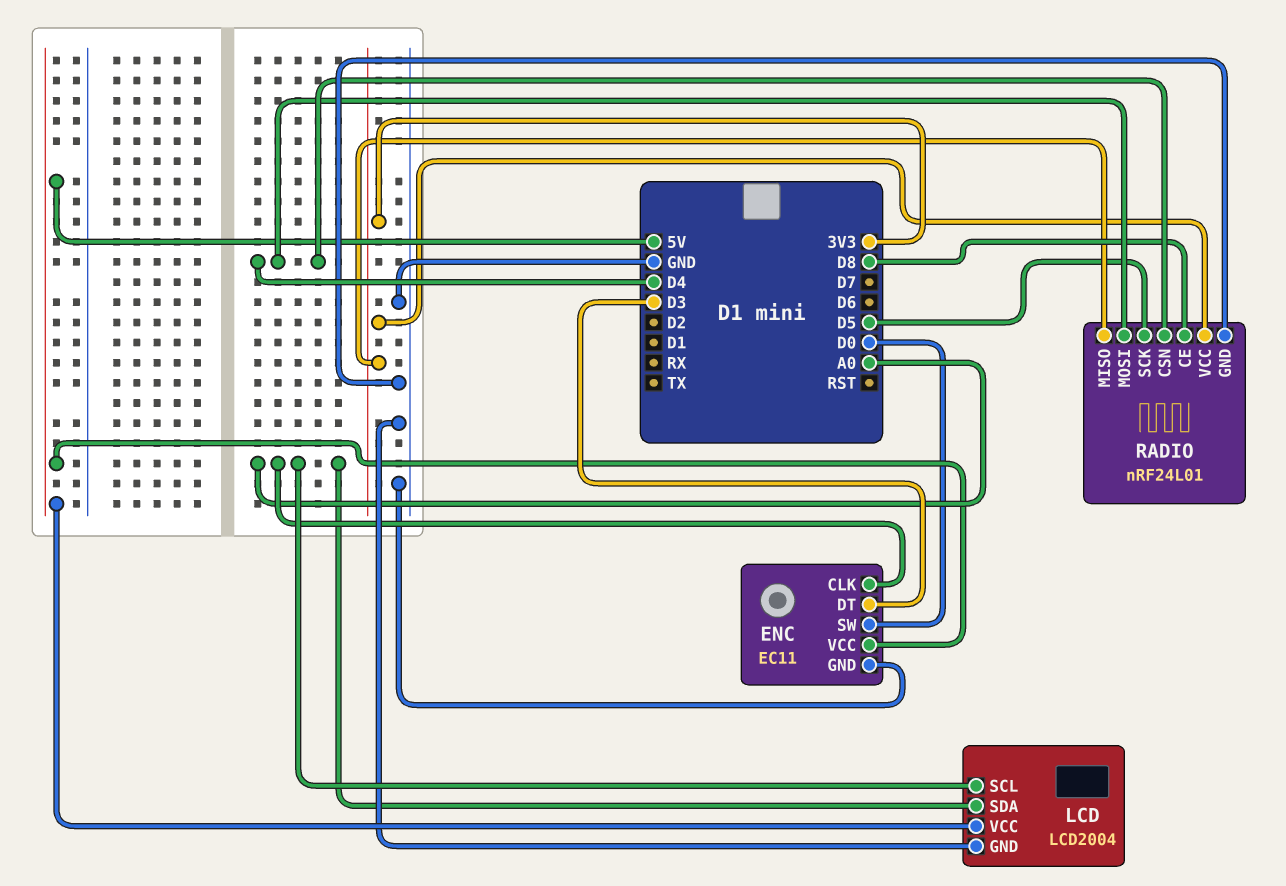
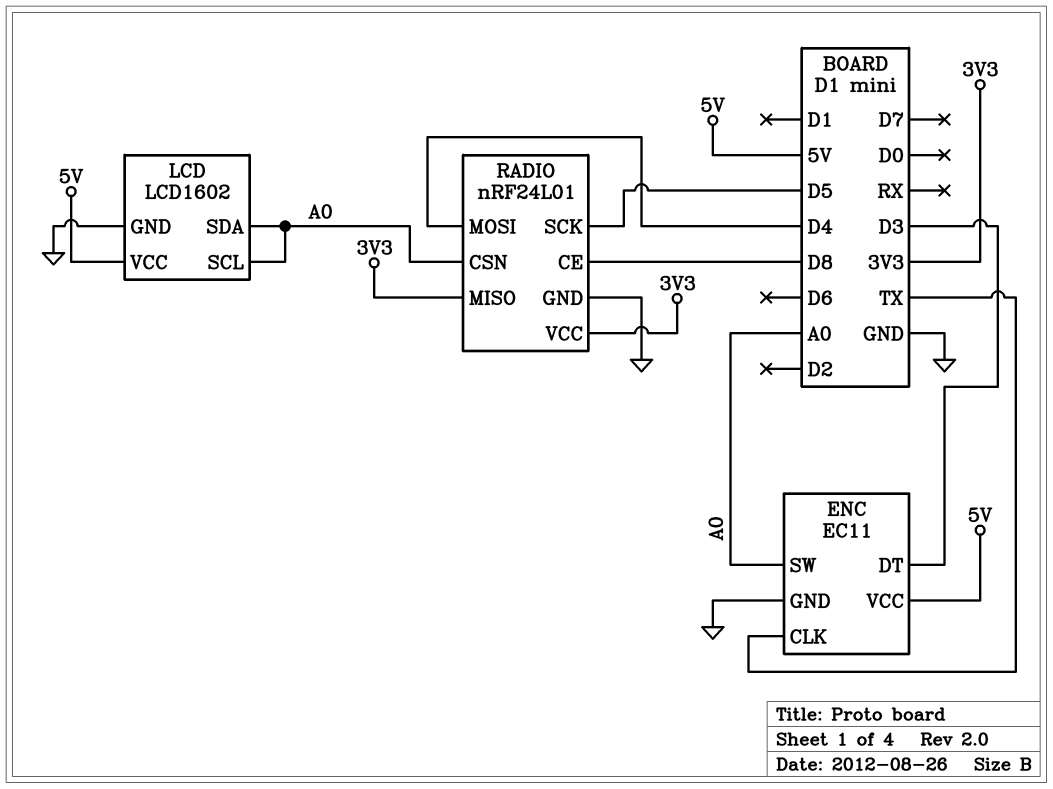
ENC pin CLK: A0 -> TX
ENC pin SW: D0 -> A0
LCD: LCD2004 -> LCD1602
RADIO pin CSN: D4 -> A0

